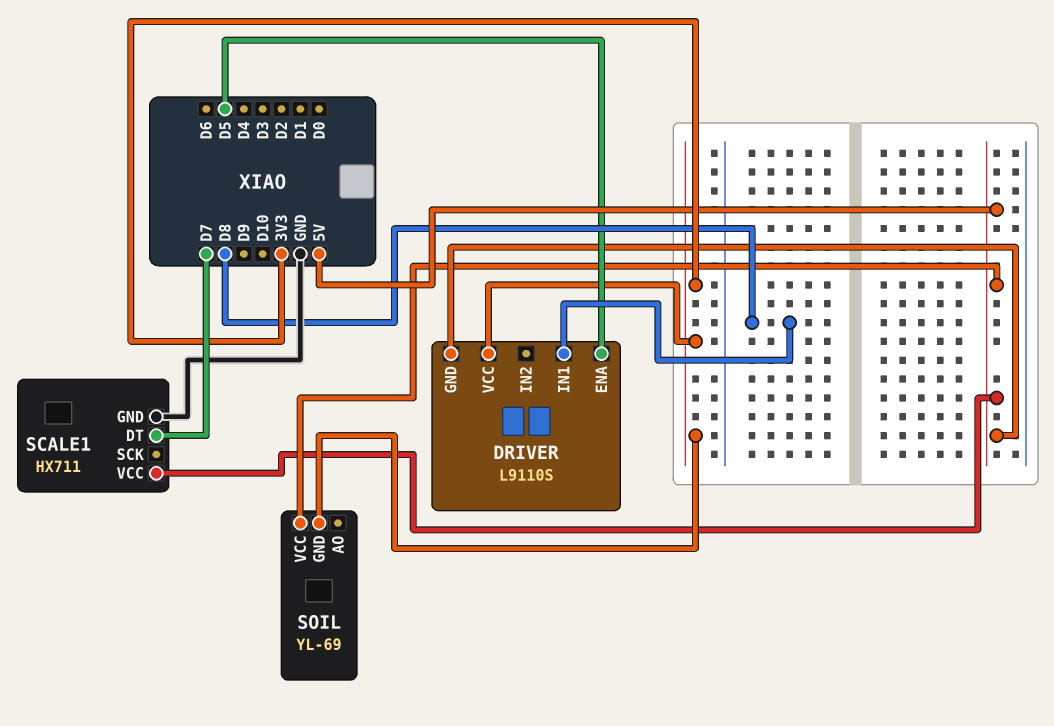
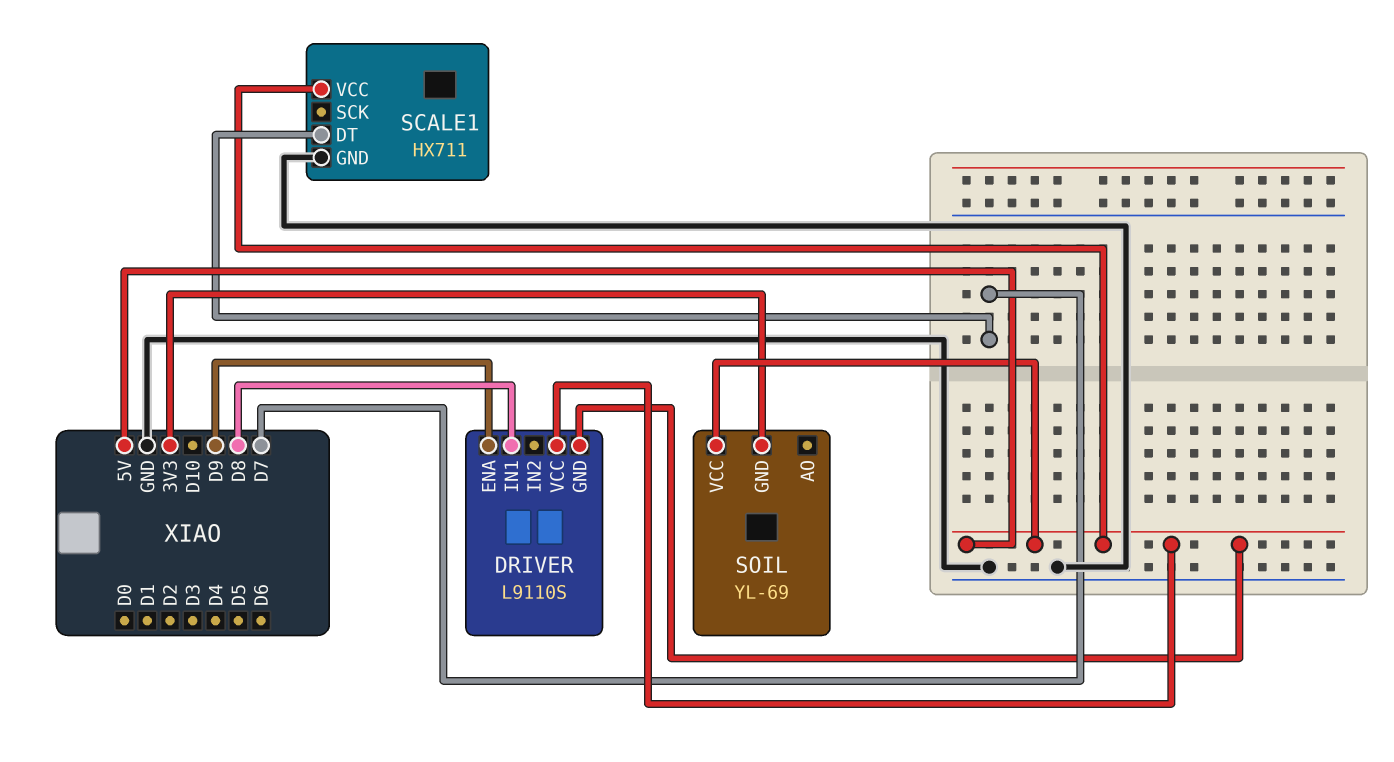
DRIVER pin ENA: D5 -> D9
DRIVER pin VCC: 3V3 -> 5V

